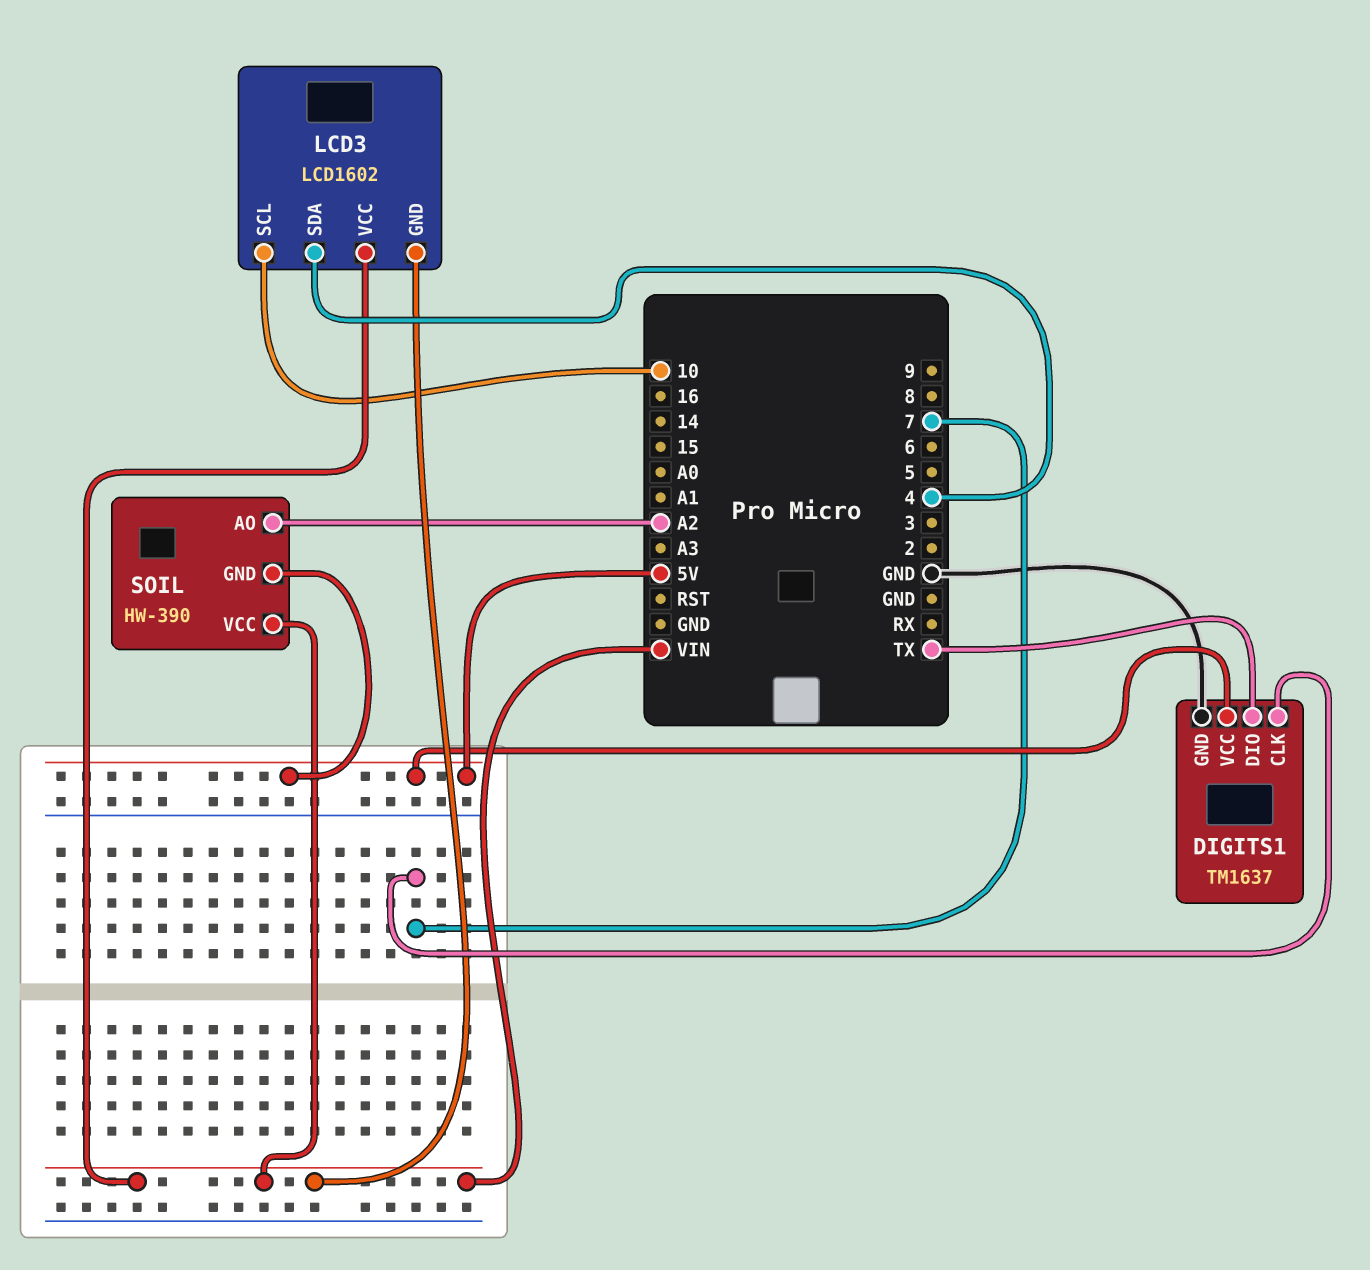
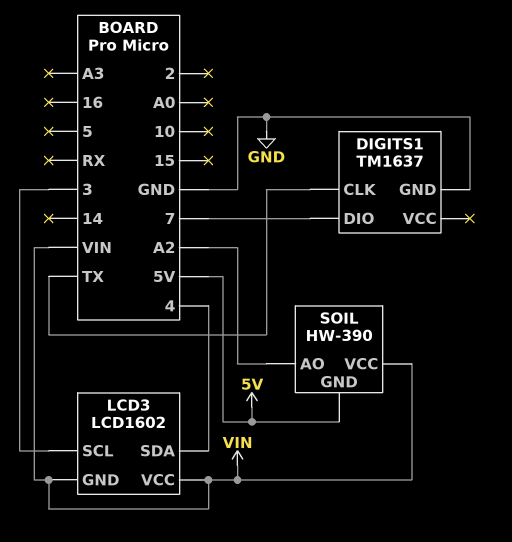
DIGITS1 pin CLK: 7 -> TX
DIGITS1 pin DIO: TX -> 7
DIGITS1 pin VCC: 5V -> none
LCD3 pin SCL: 10 -> 3

